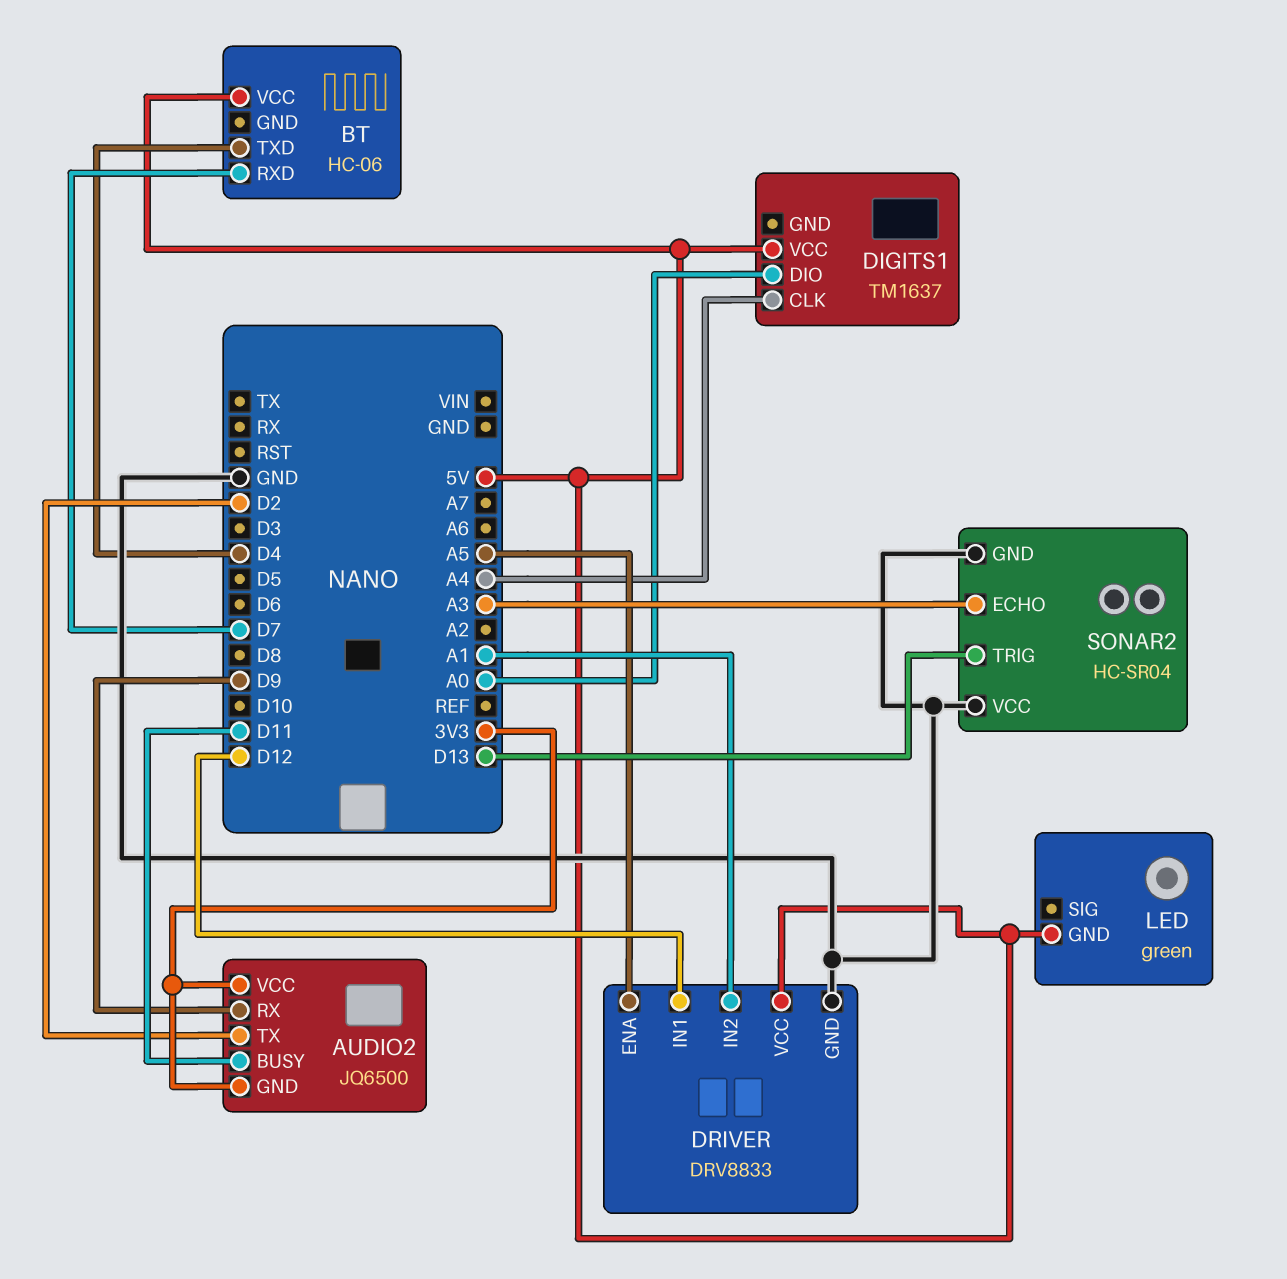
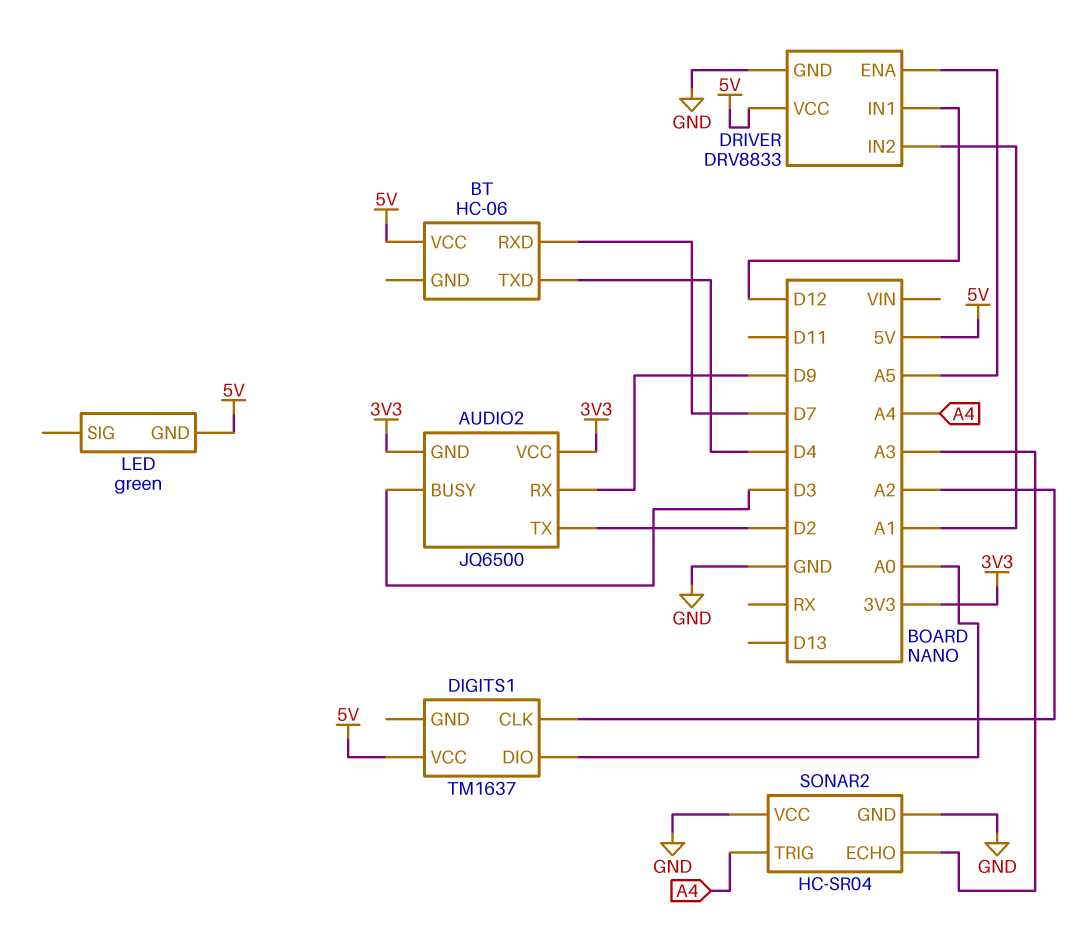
AUDIO2 pin BUSY: D11 -> D3
DIGITS1 pin CLK: A4 -> A2
SONAR2 pin TRIG: D13 -> A4

